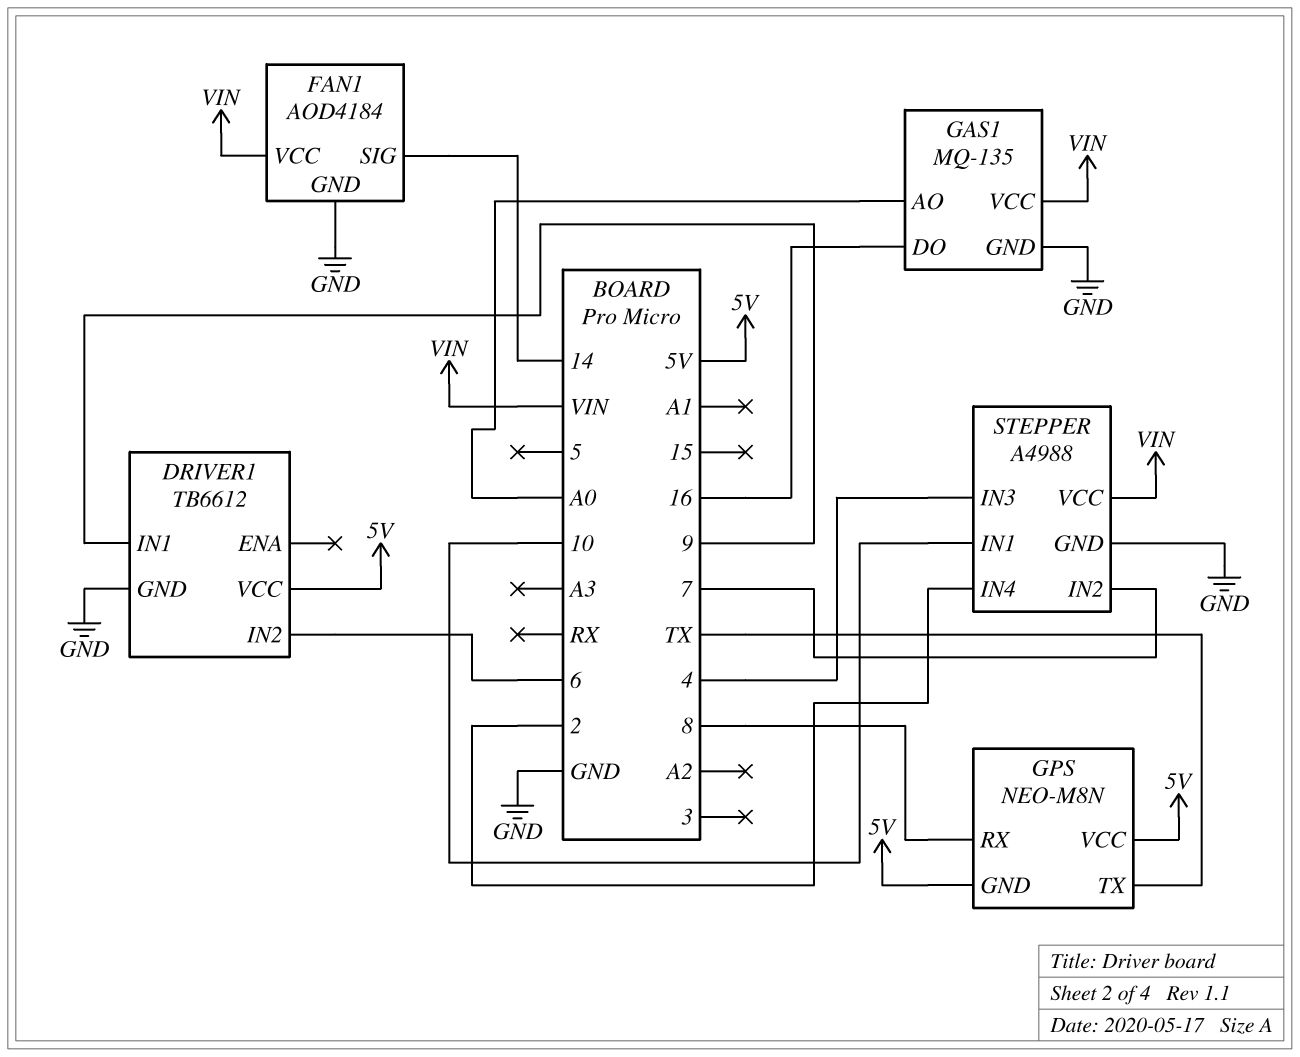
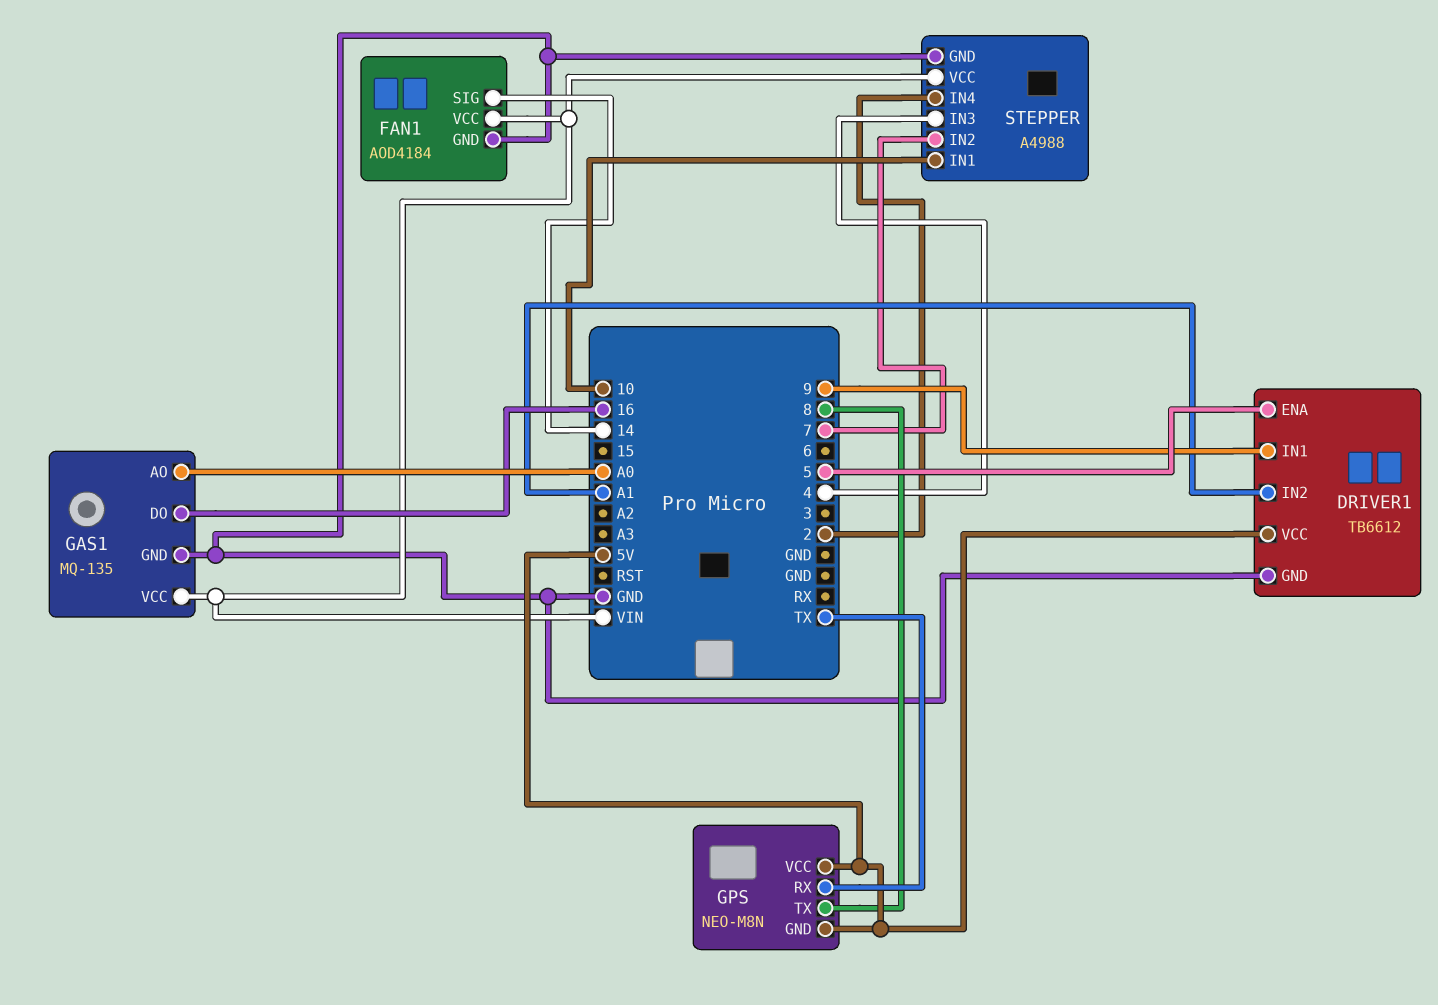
DRIVER1 pin ENA: none -> 5
DRIVER1 pin IN2: 6 -> A1
GPS pin RX: 8 -> TX
GPS pin TX: TX -> 8

